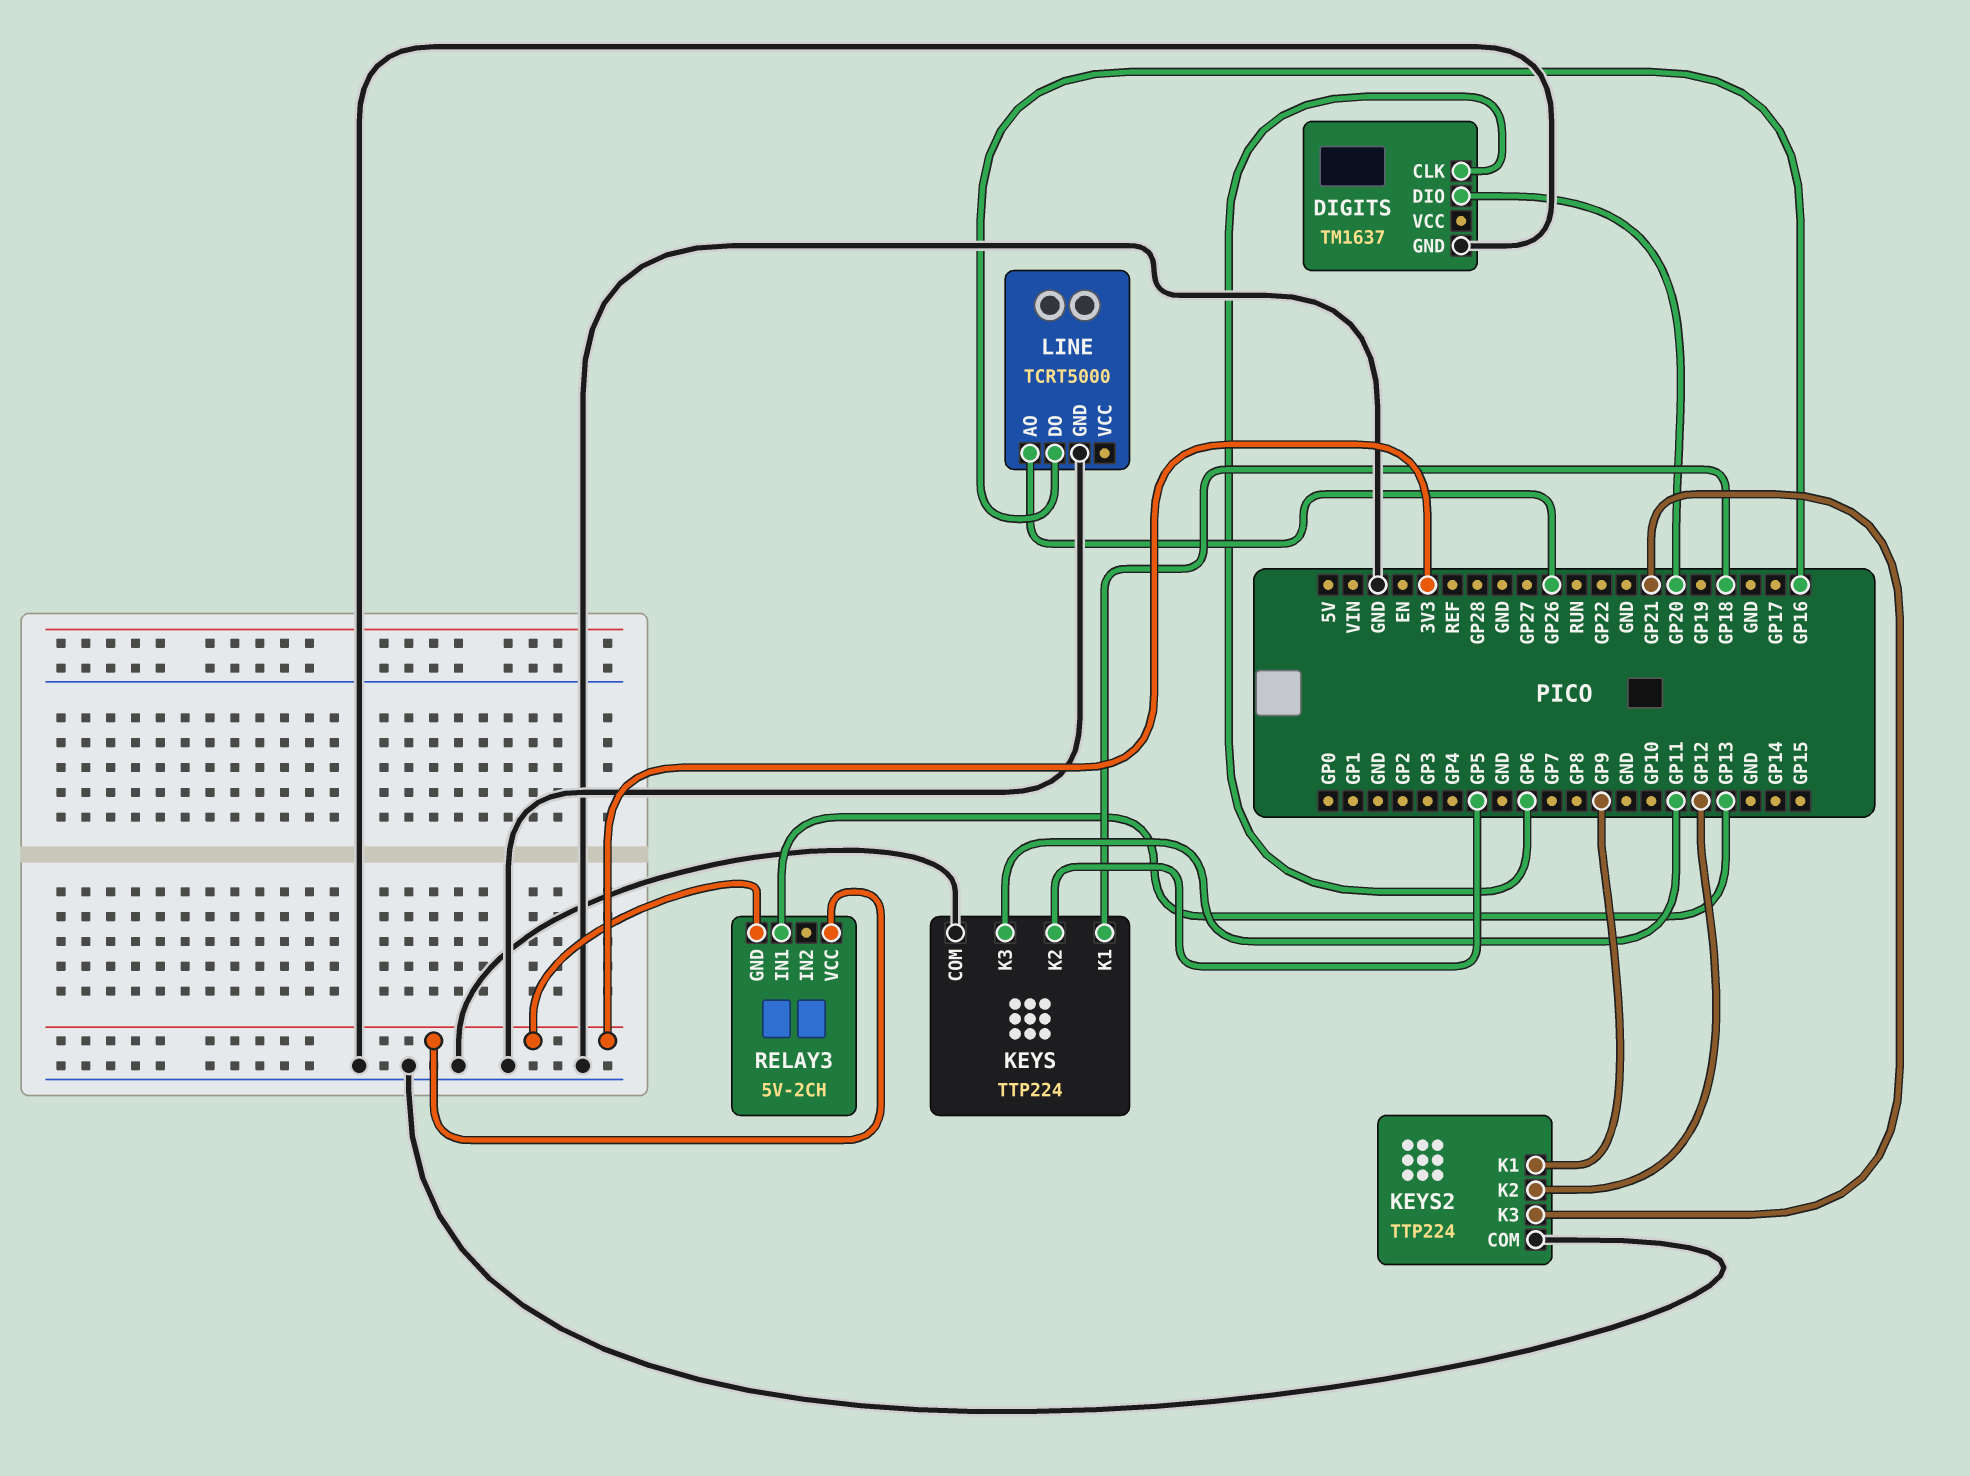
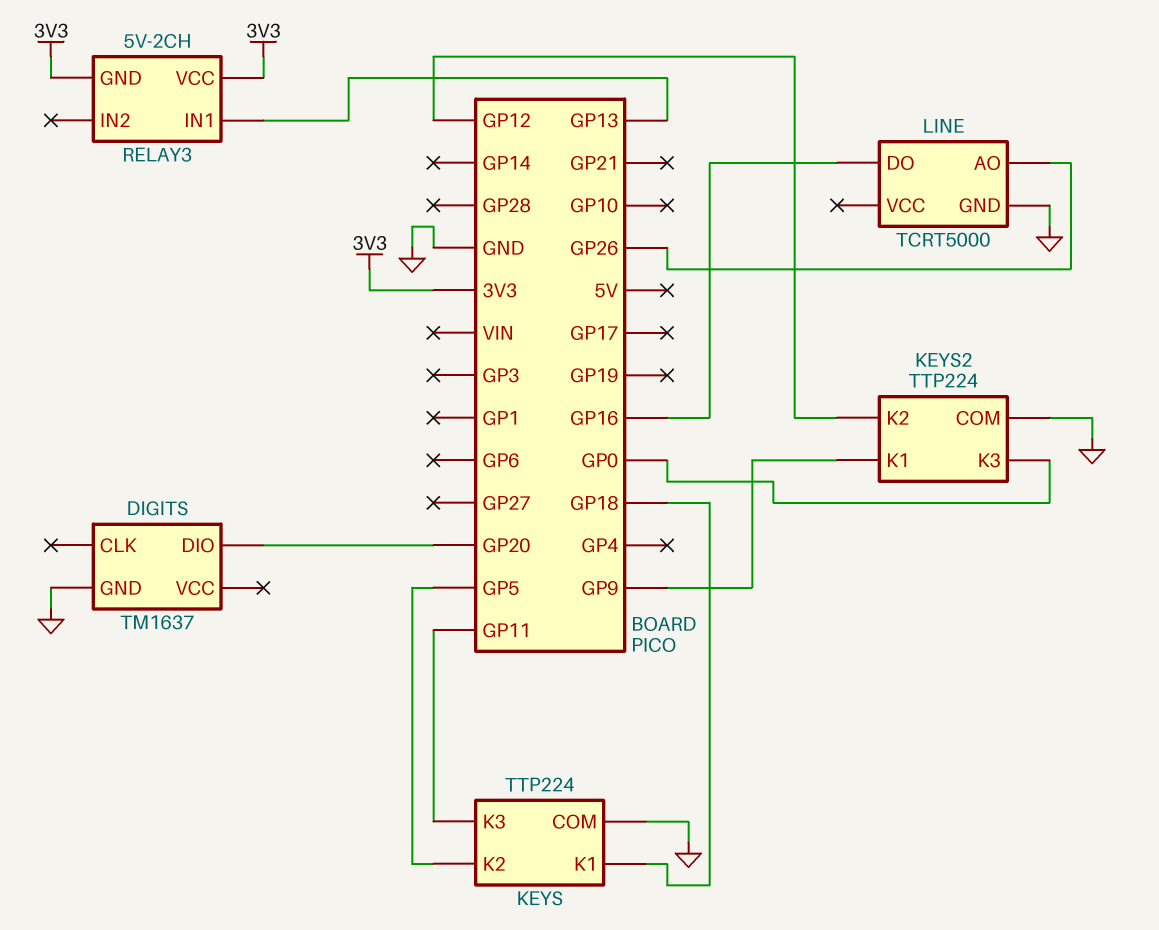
DIGITS pin CLK: GP6 -> none
KEYS2 pin K3: GP21 -> GP0

